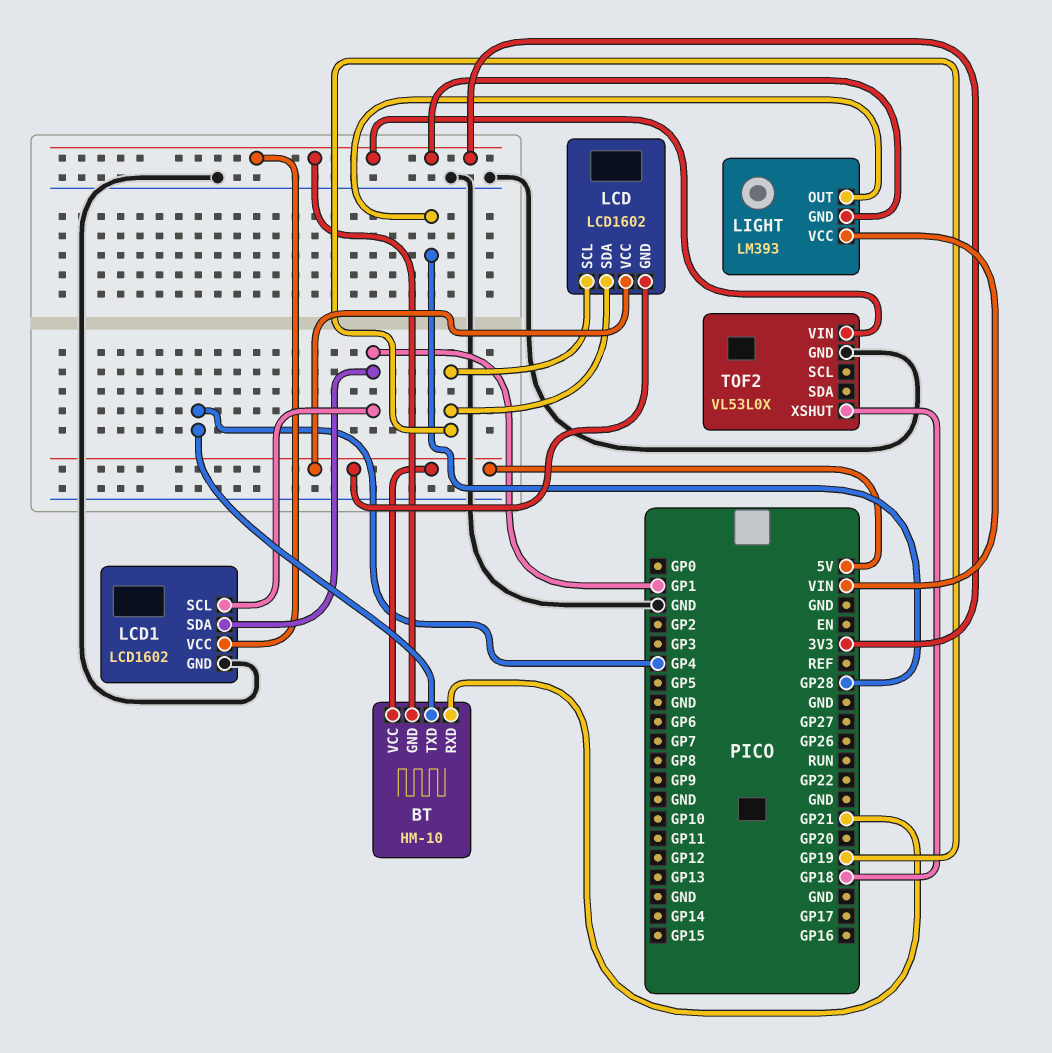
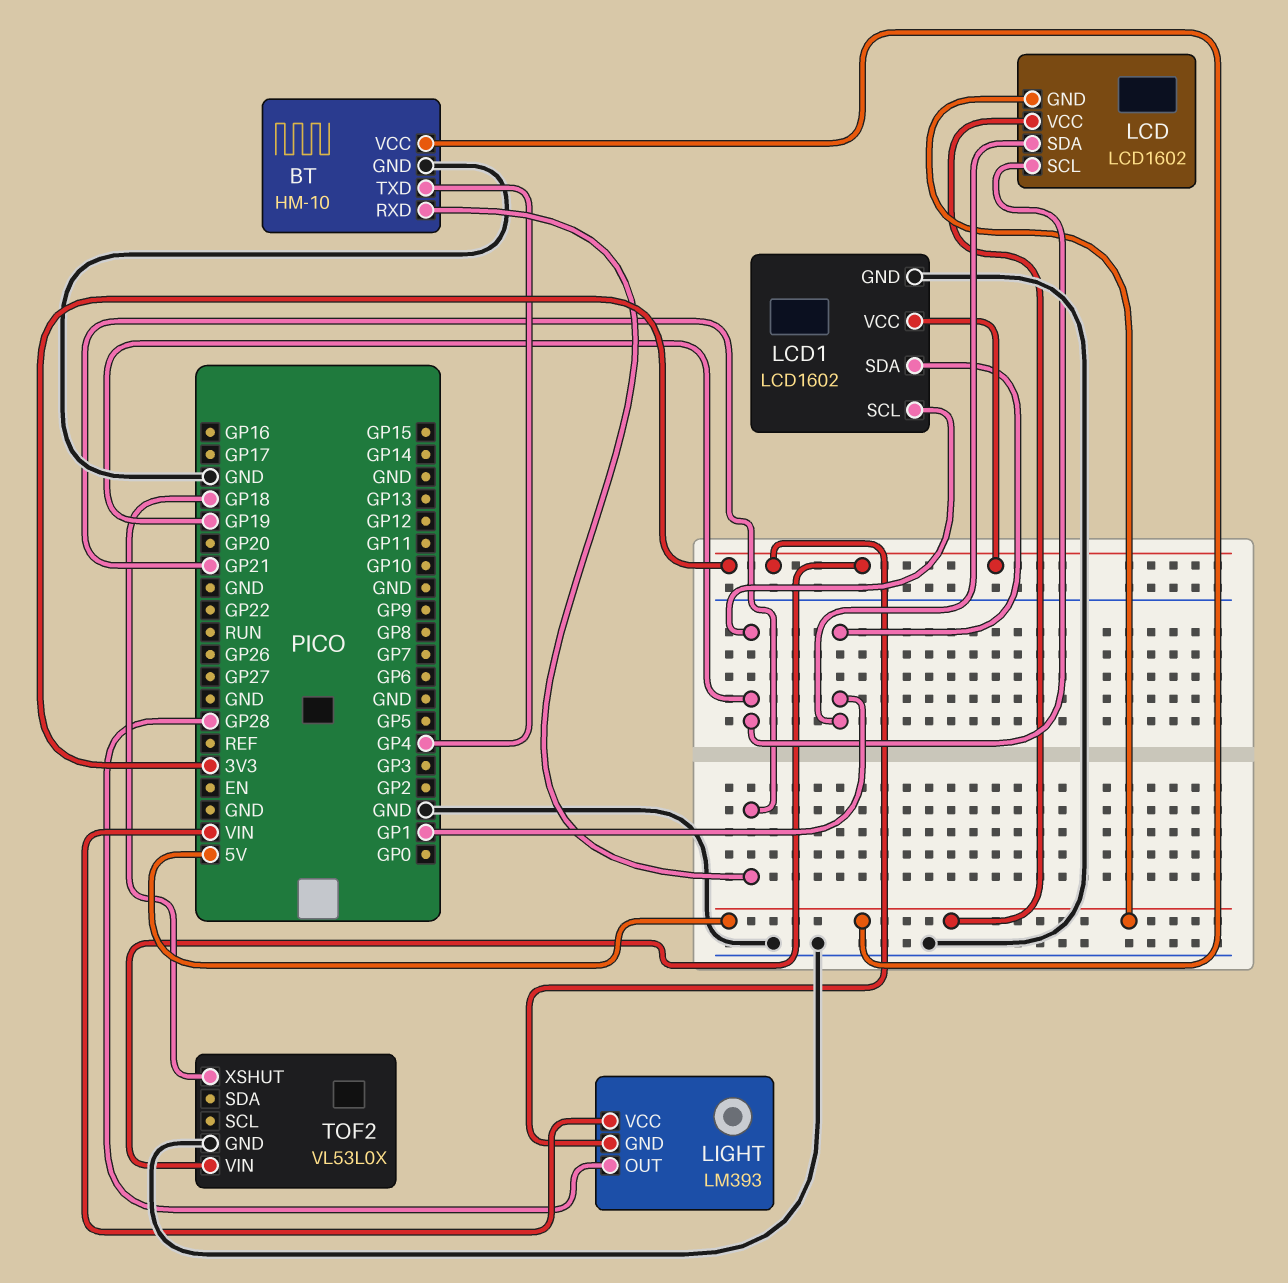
BT pin GND: 3V3 -> GND
LCD pin SDA: GP19 -> GP1
LCD1 pin SCL: GP1 -> GP19

